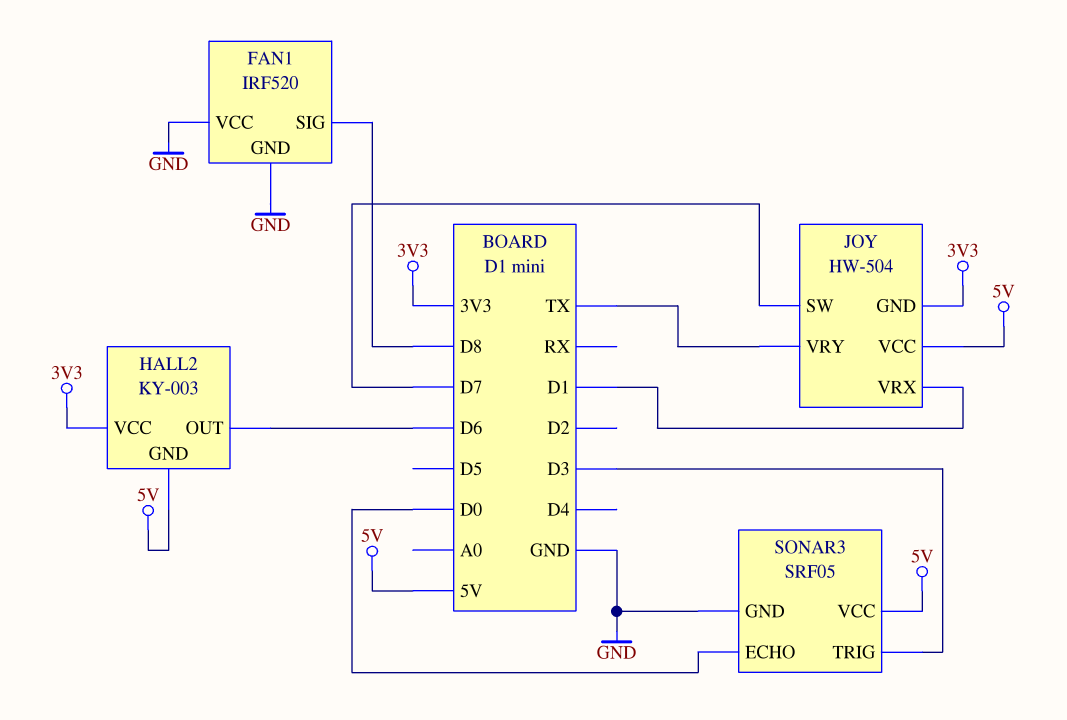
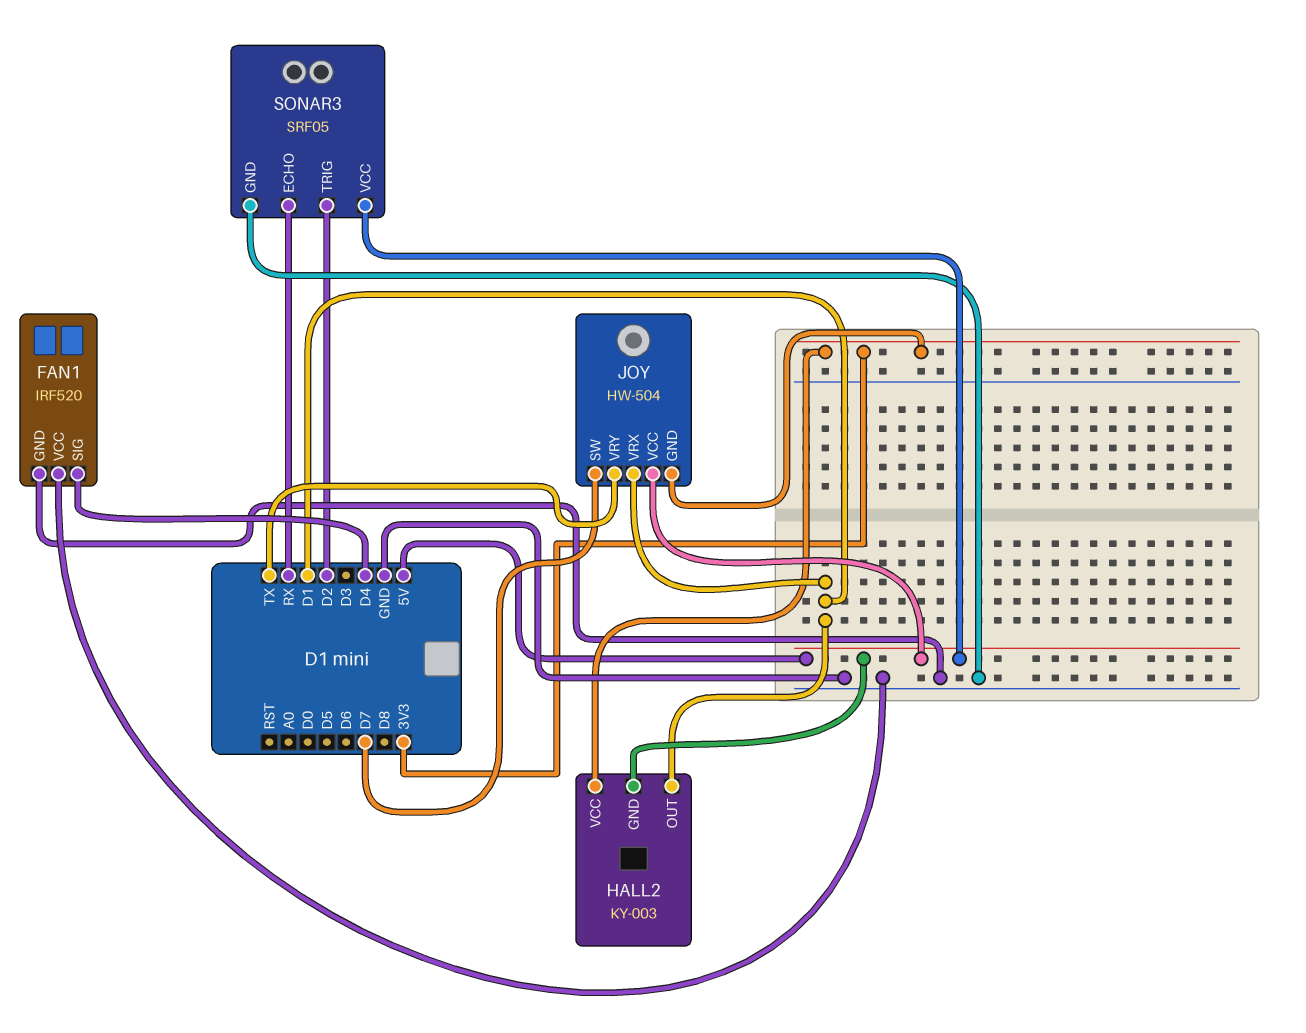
FAN1 pin SIG: D8 -> D4
HALL2 pin OUT: D6 -> D1
SONAR3 pin ECHO: D0 -> RX
SONAR3 pin TRIG: D3 -> D2

